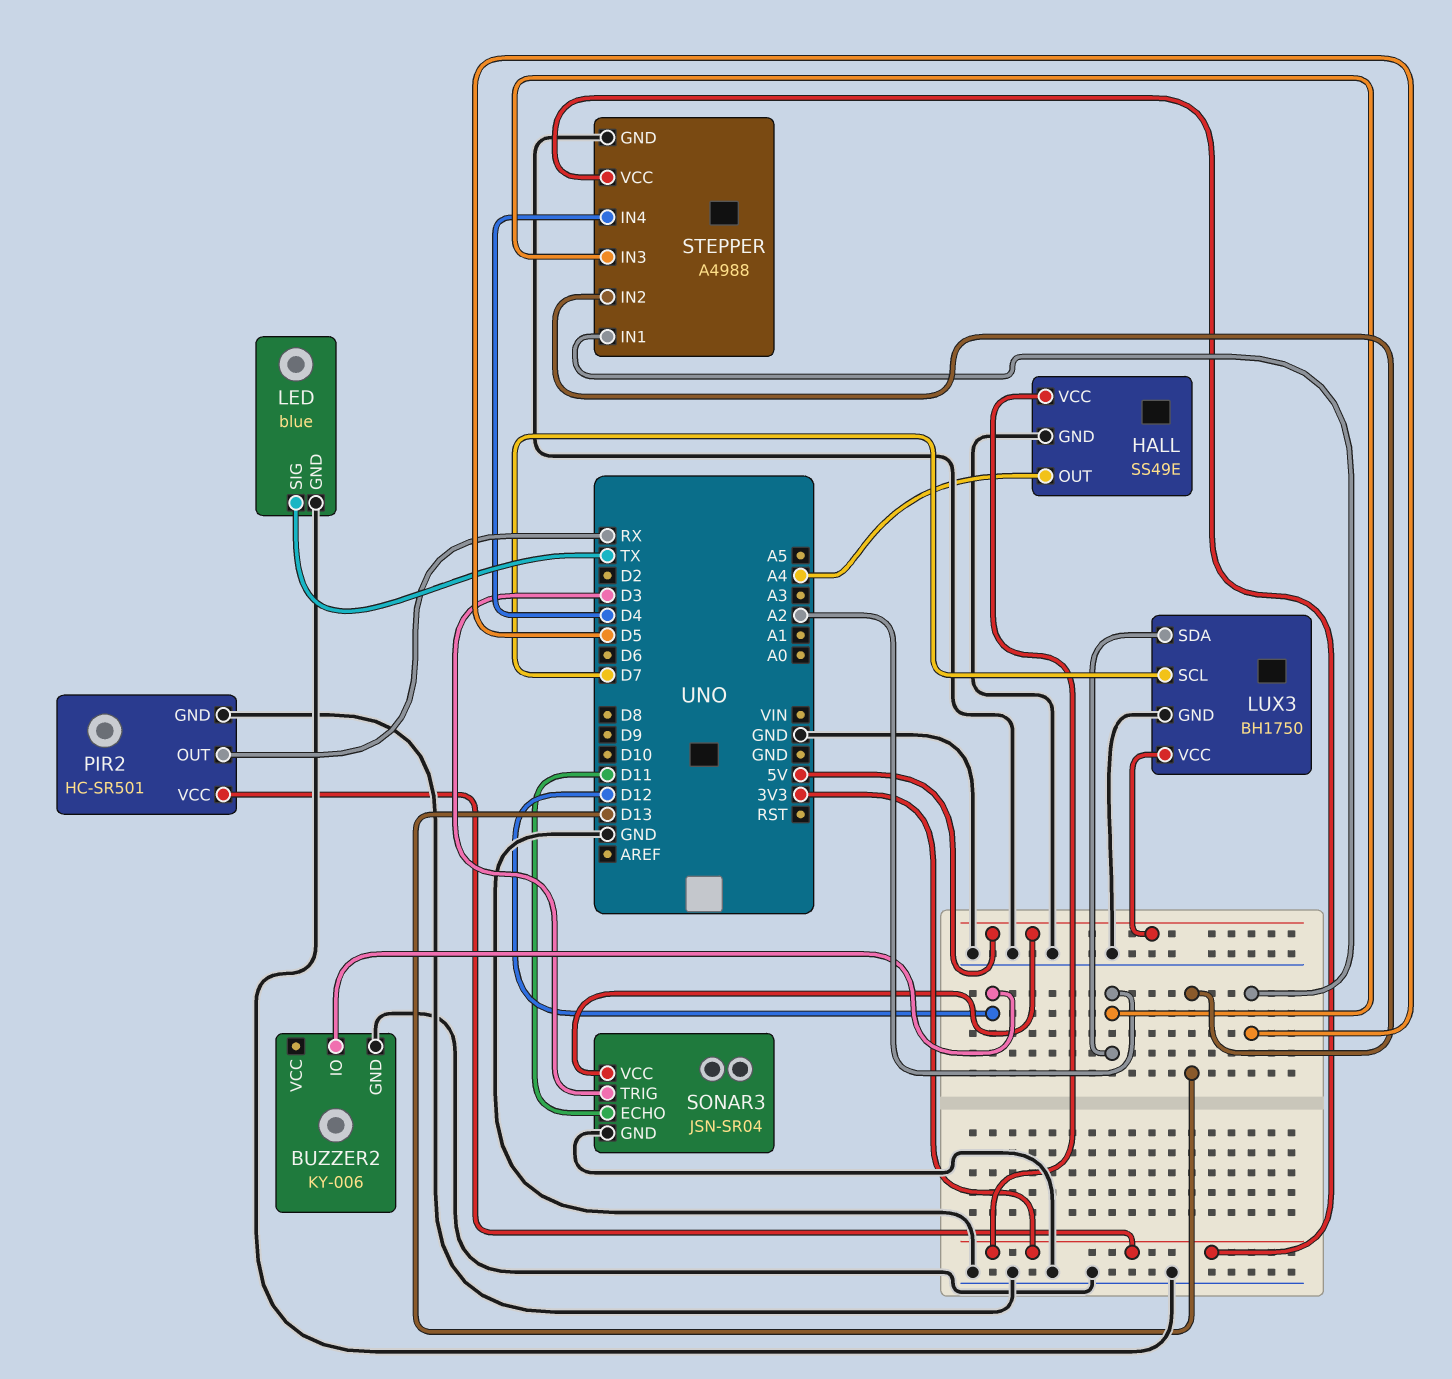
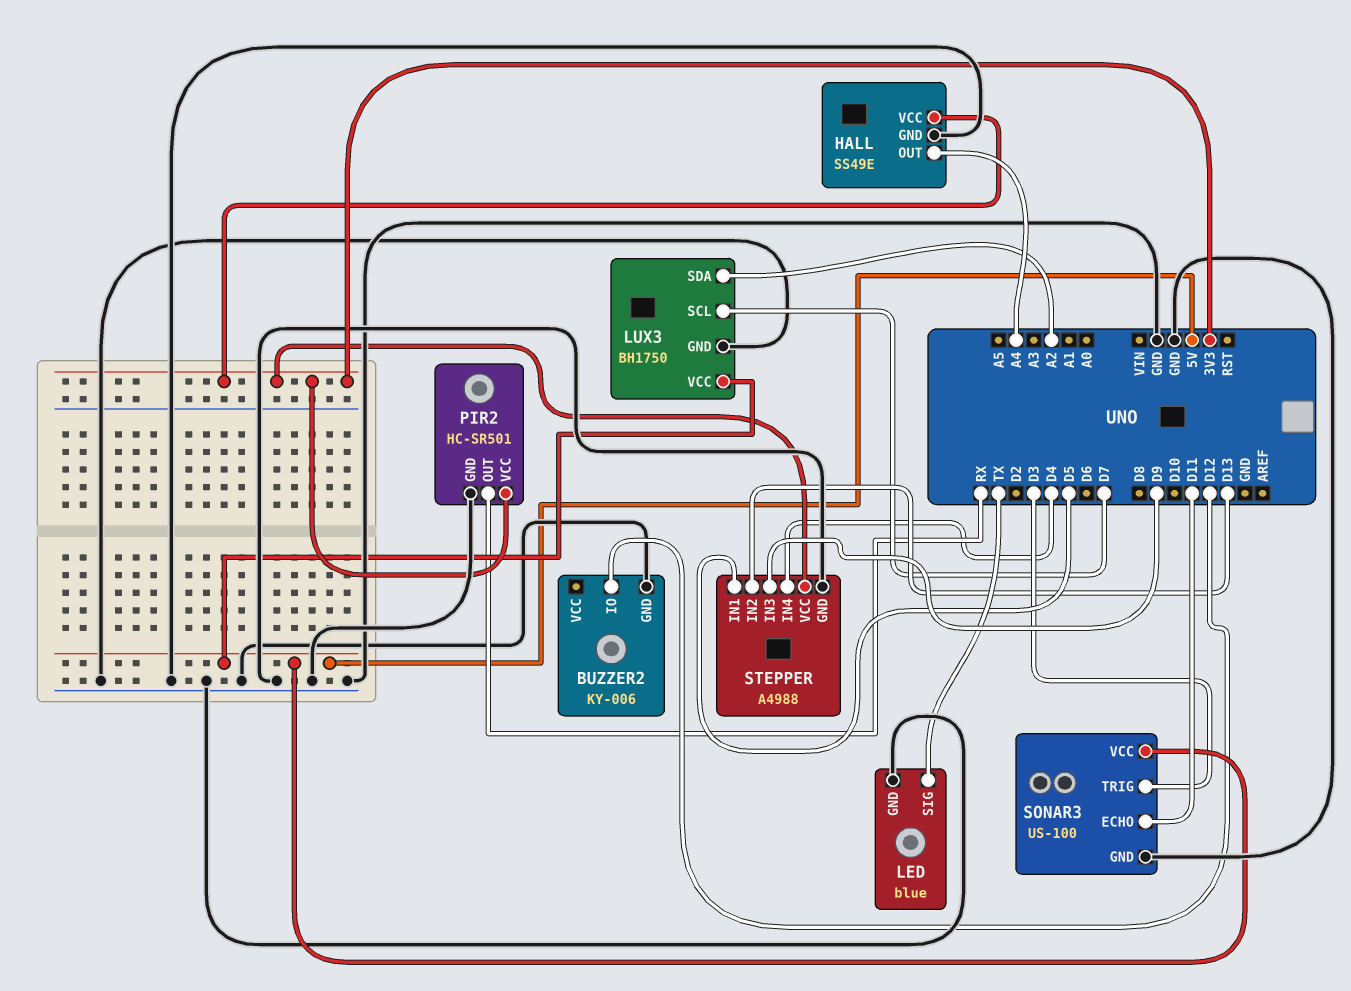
SONAR3: JSN-SR04 -> US-100
STEPPER pin IN3: A2 -> D9

